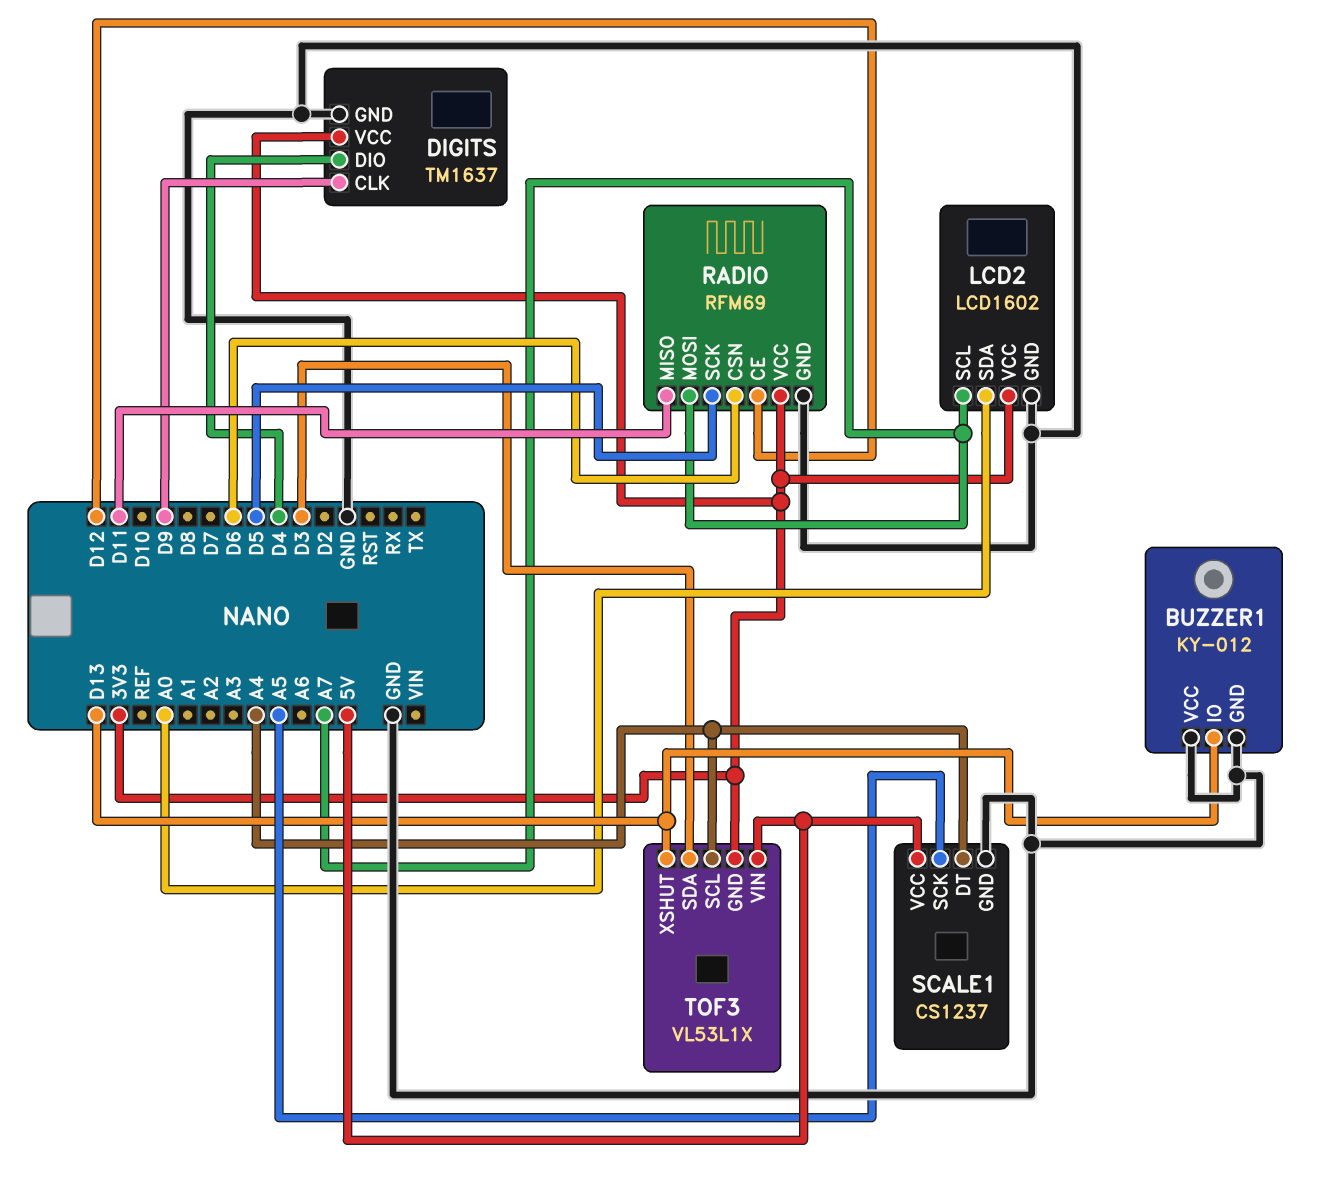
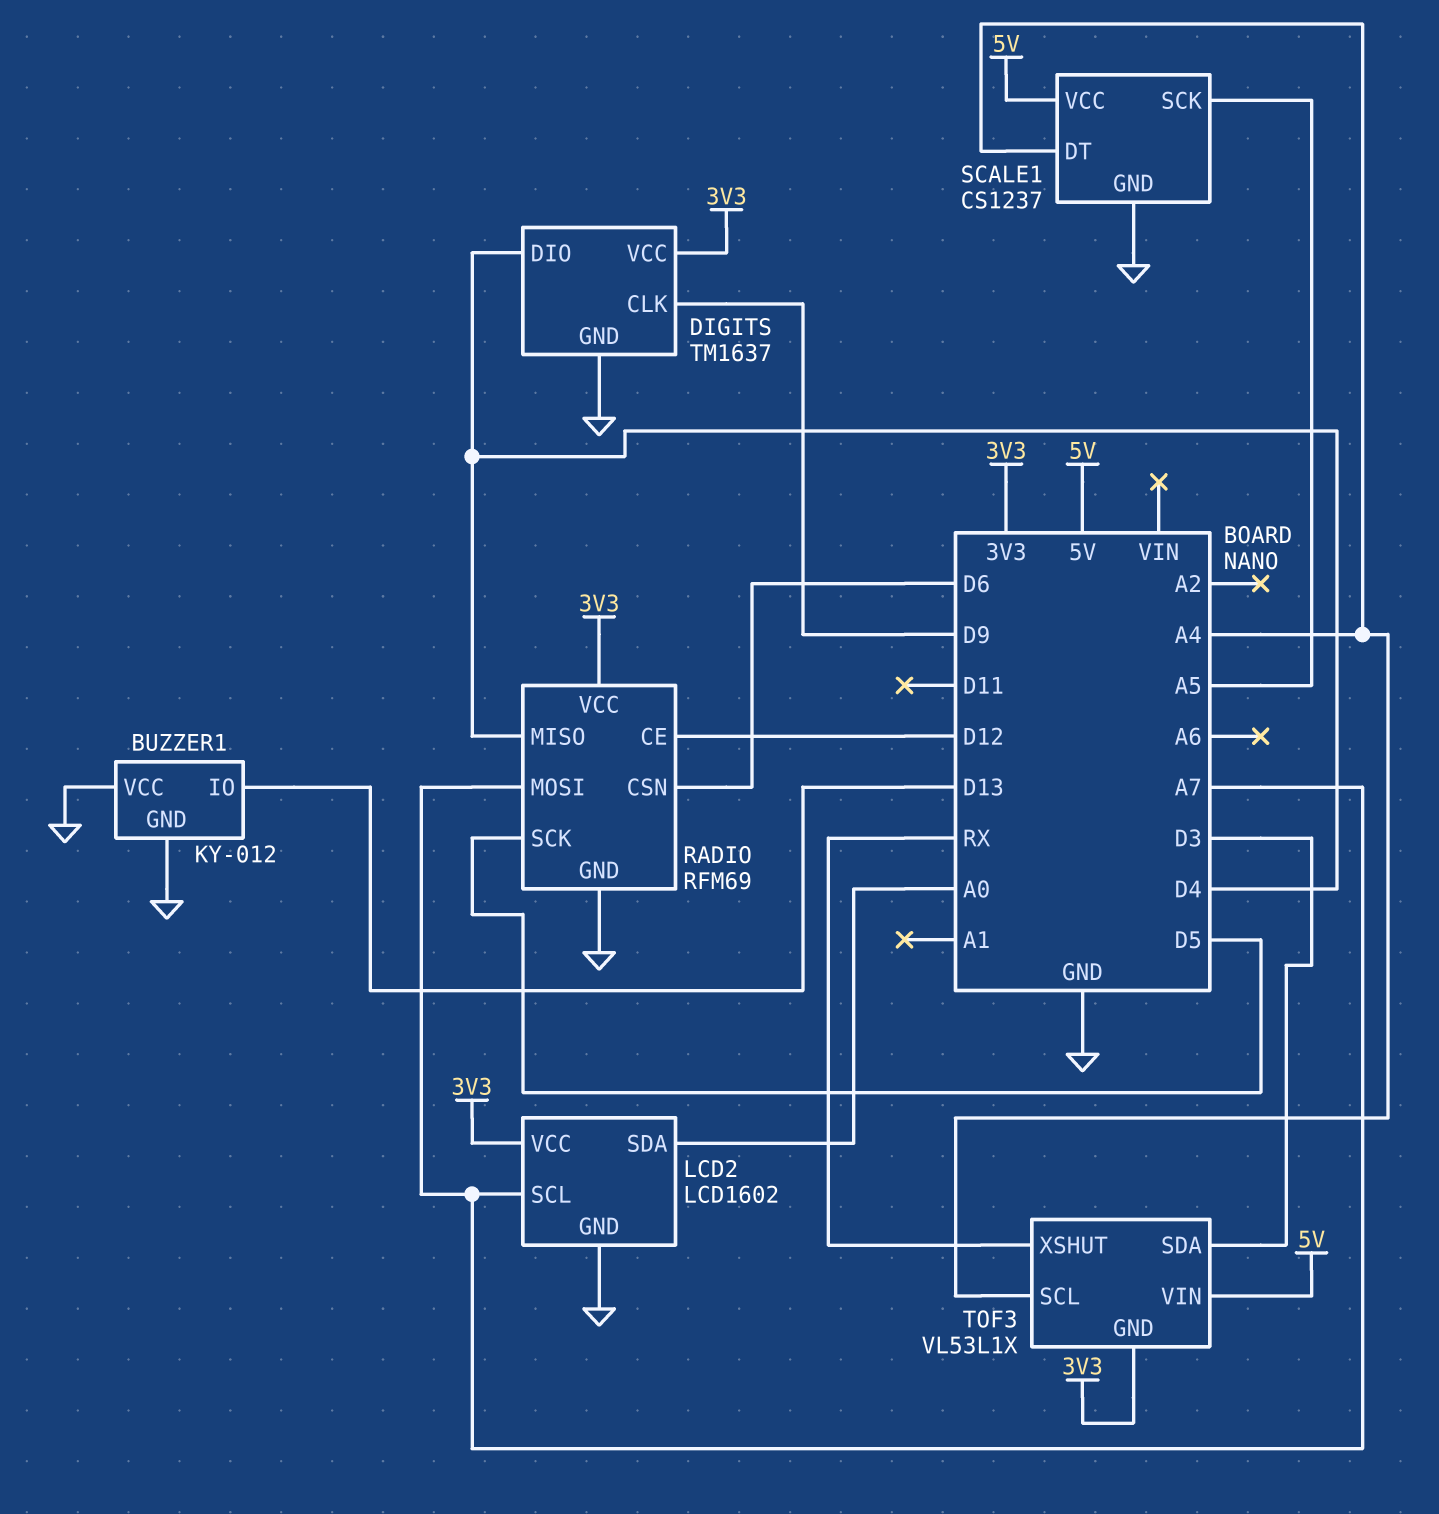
RADIO pin MISO: D11 -> D4
TOF3 pin XSHUT: D13 -> RX

